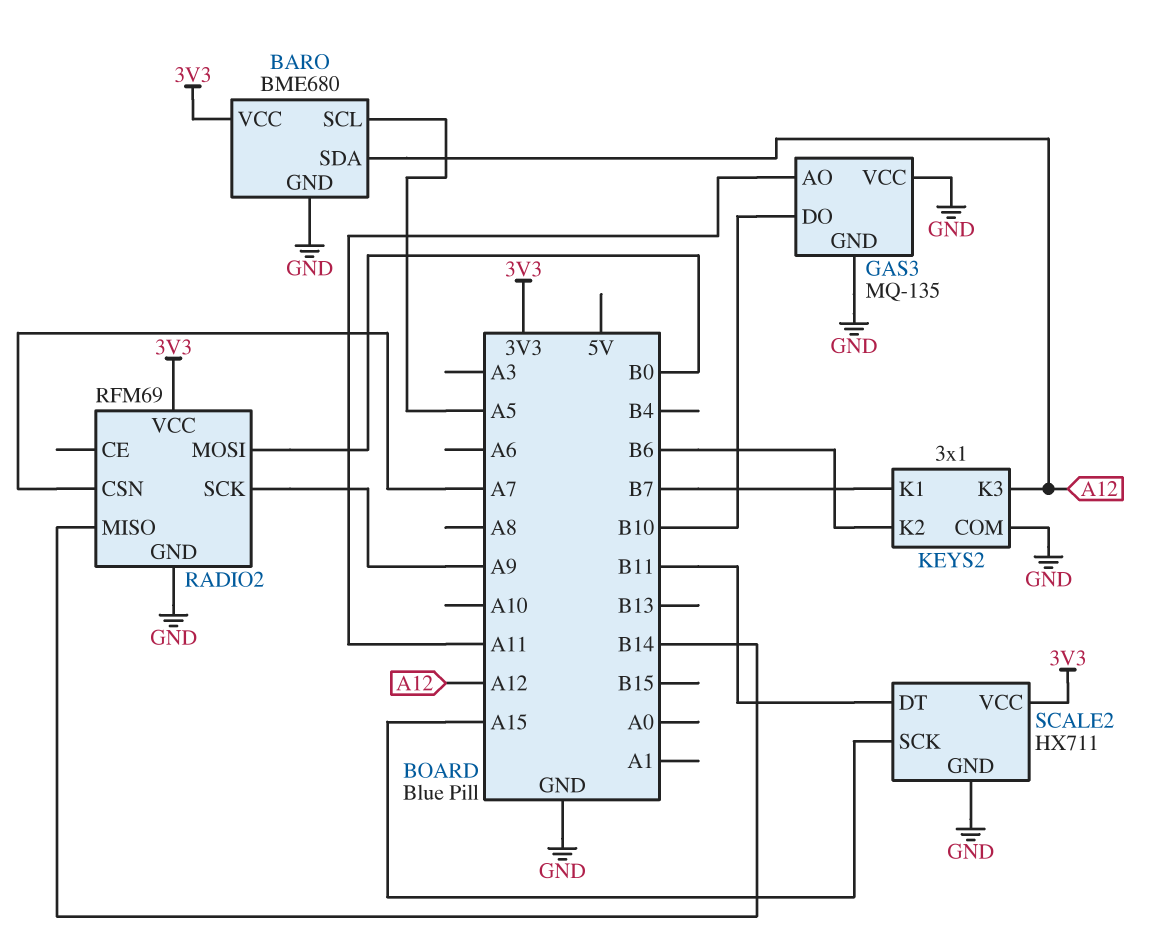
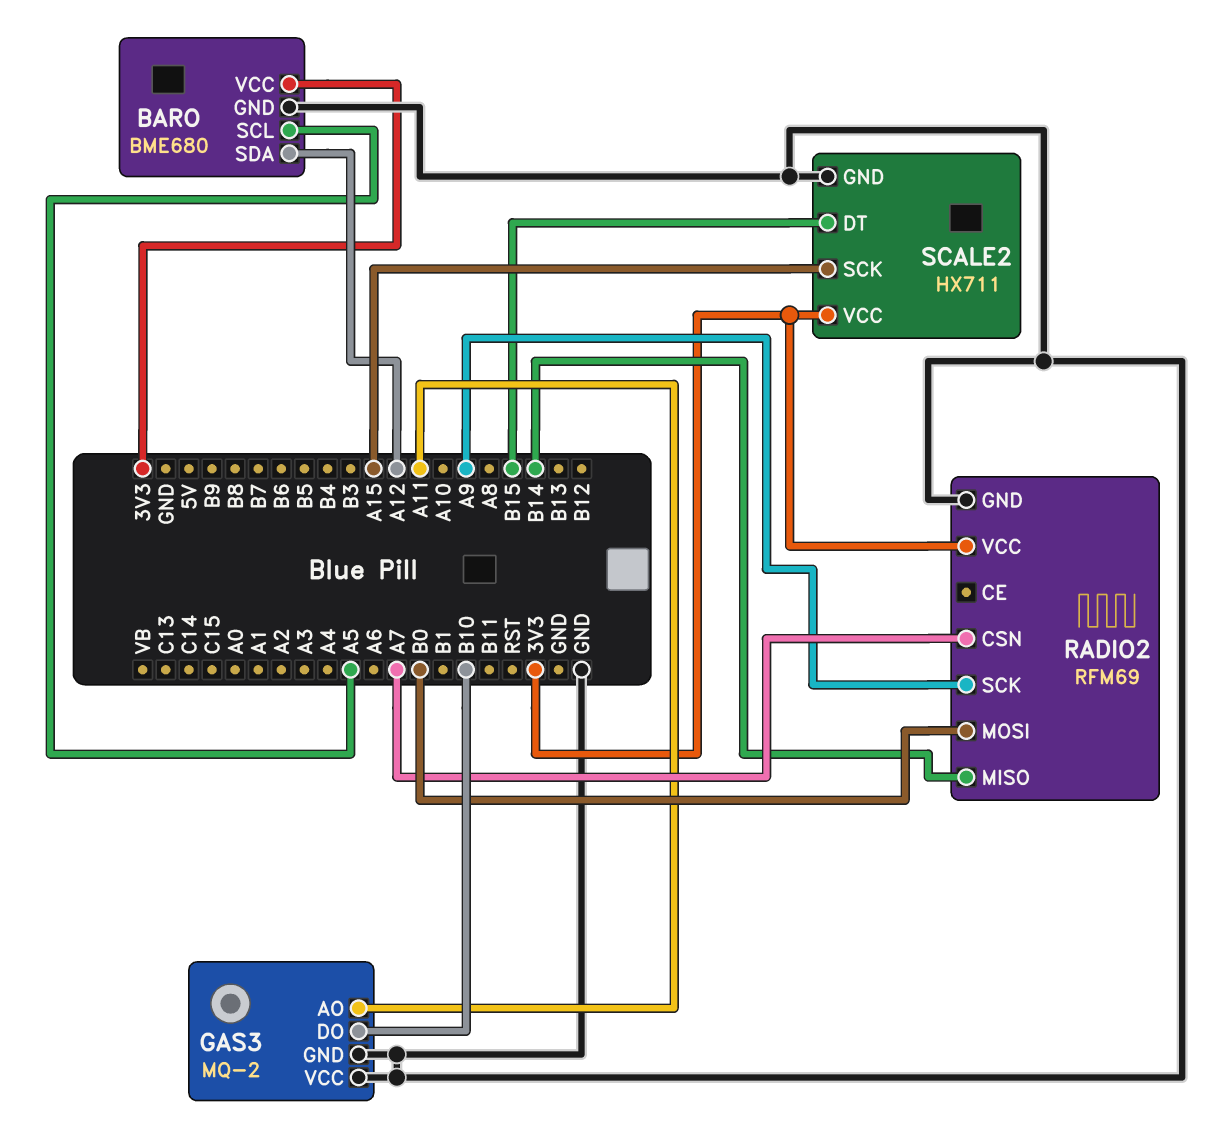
GAS3: MQ-135 -> MQ-2
KEYS2: 3x1 -> none
KEYS2 pin COM: GND -> none
KEYS2 pin K1: B7 -> none
KEYS2 pin K2: B6 -> none
KEYS2 pin K3: A12 -> none
SCALE2 pin DT: B11 -> B15

